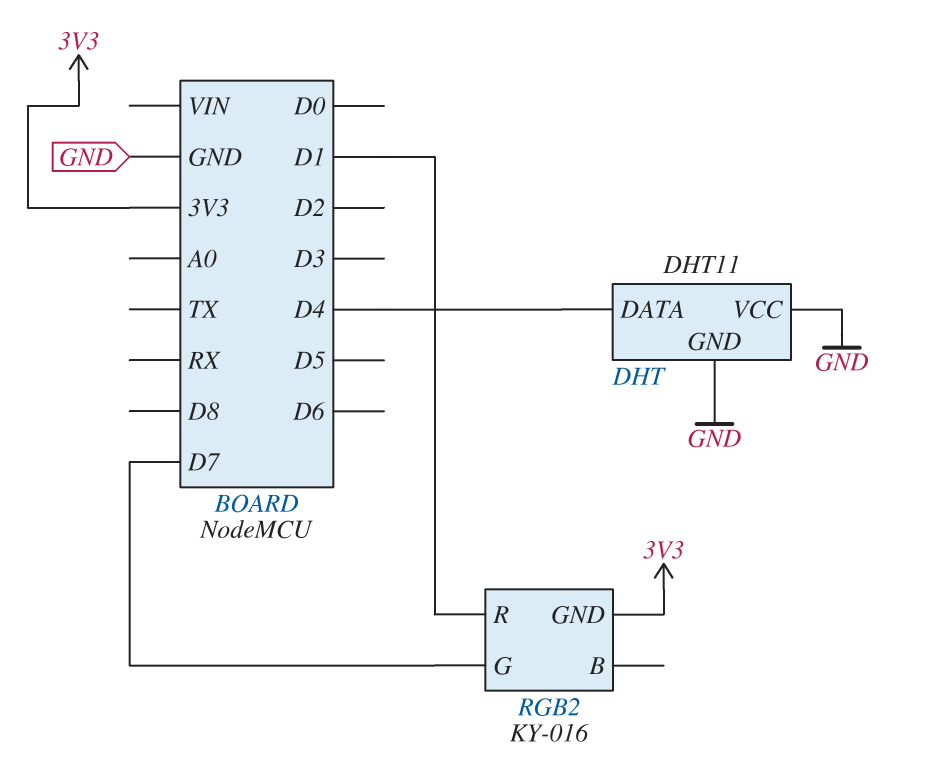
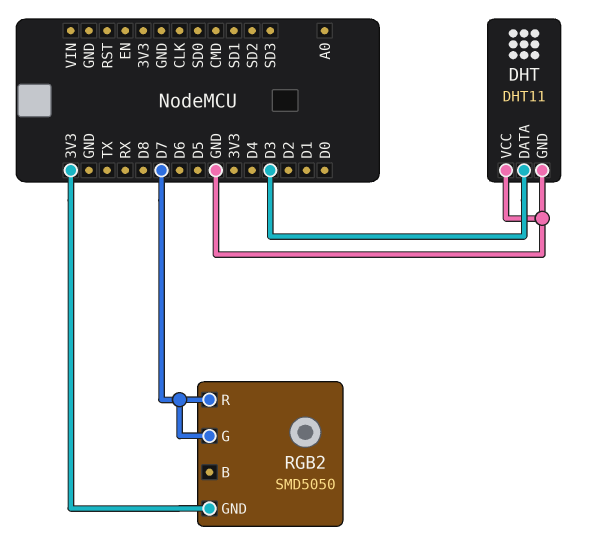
DHT pin DATA: D4 -> D3
RGB2: KY-016 -> SMD5050
RGB2 pin R: D1 -> D7

